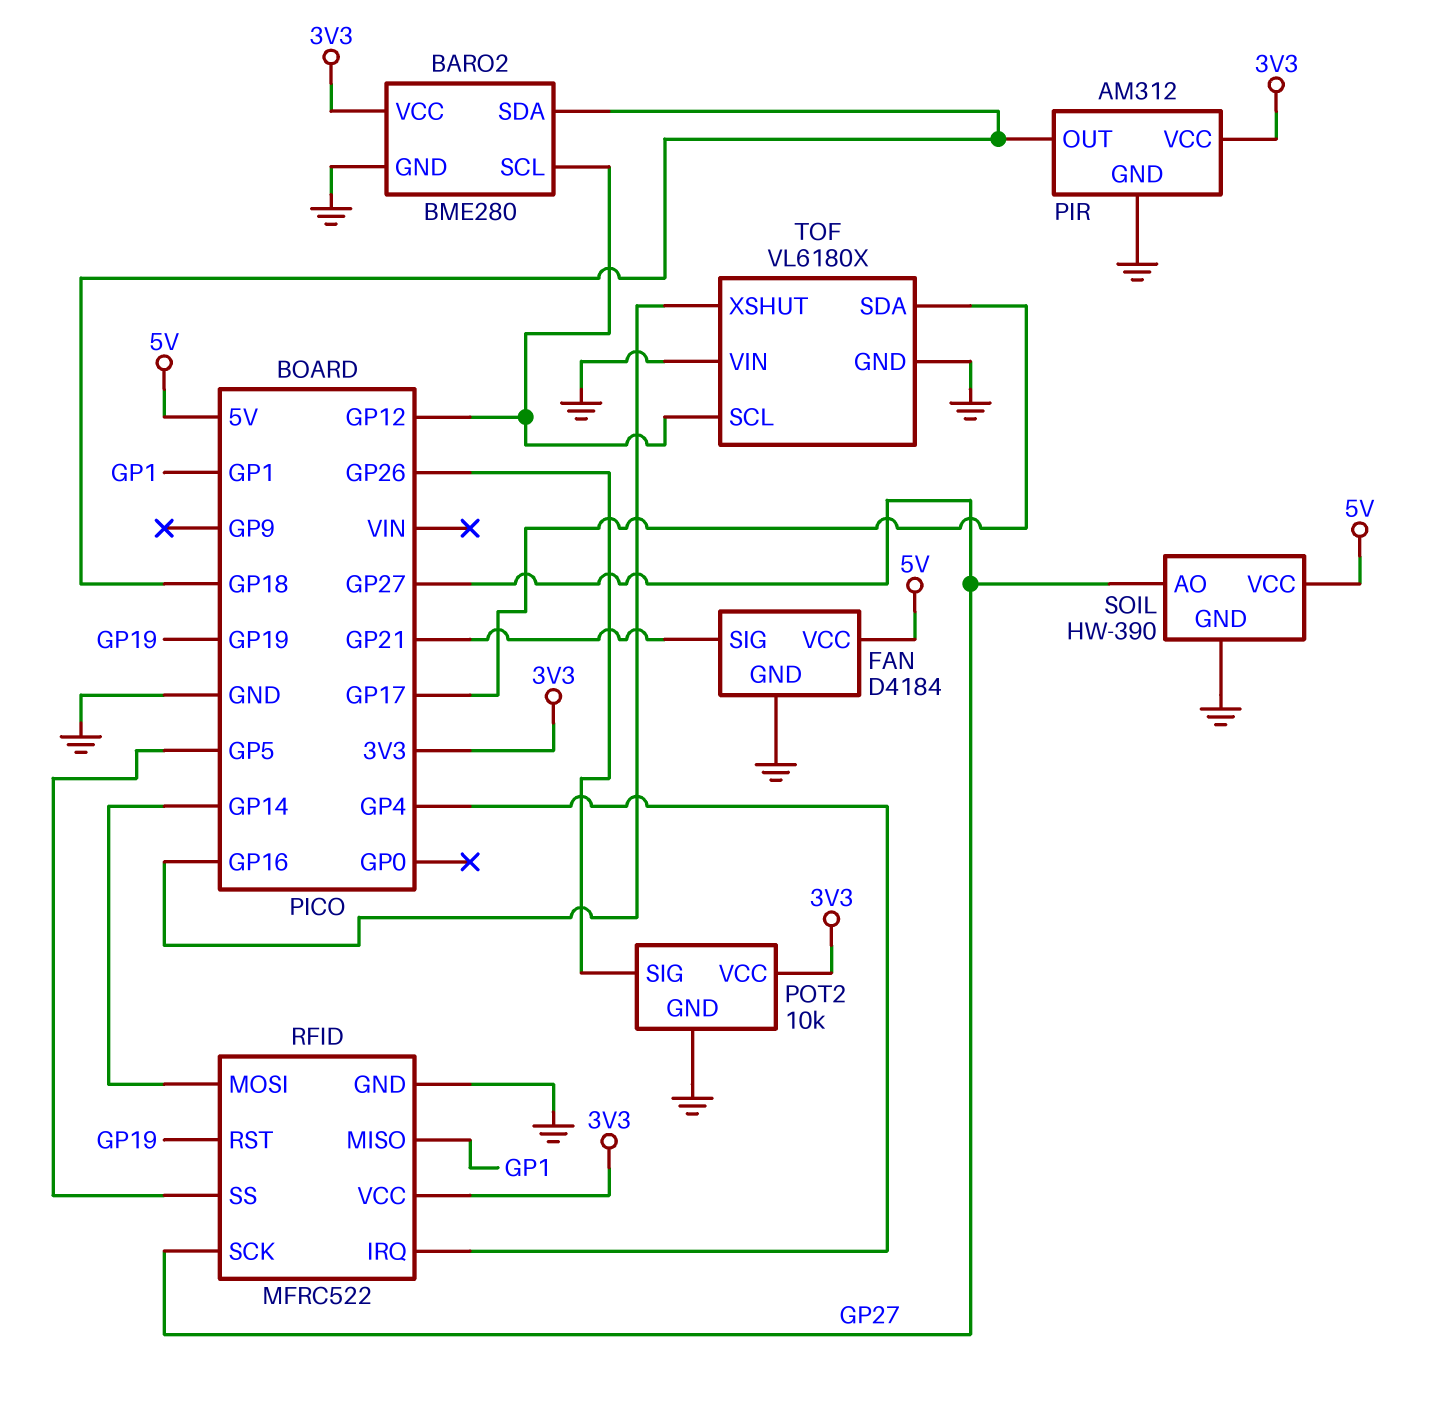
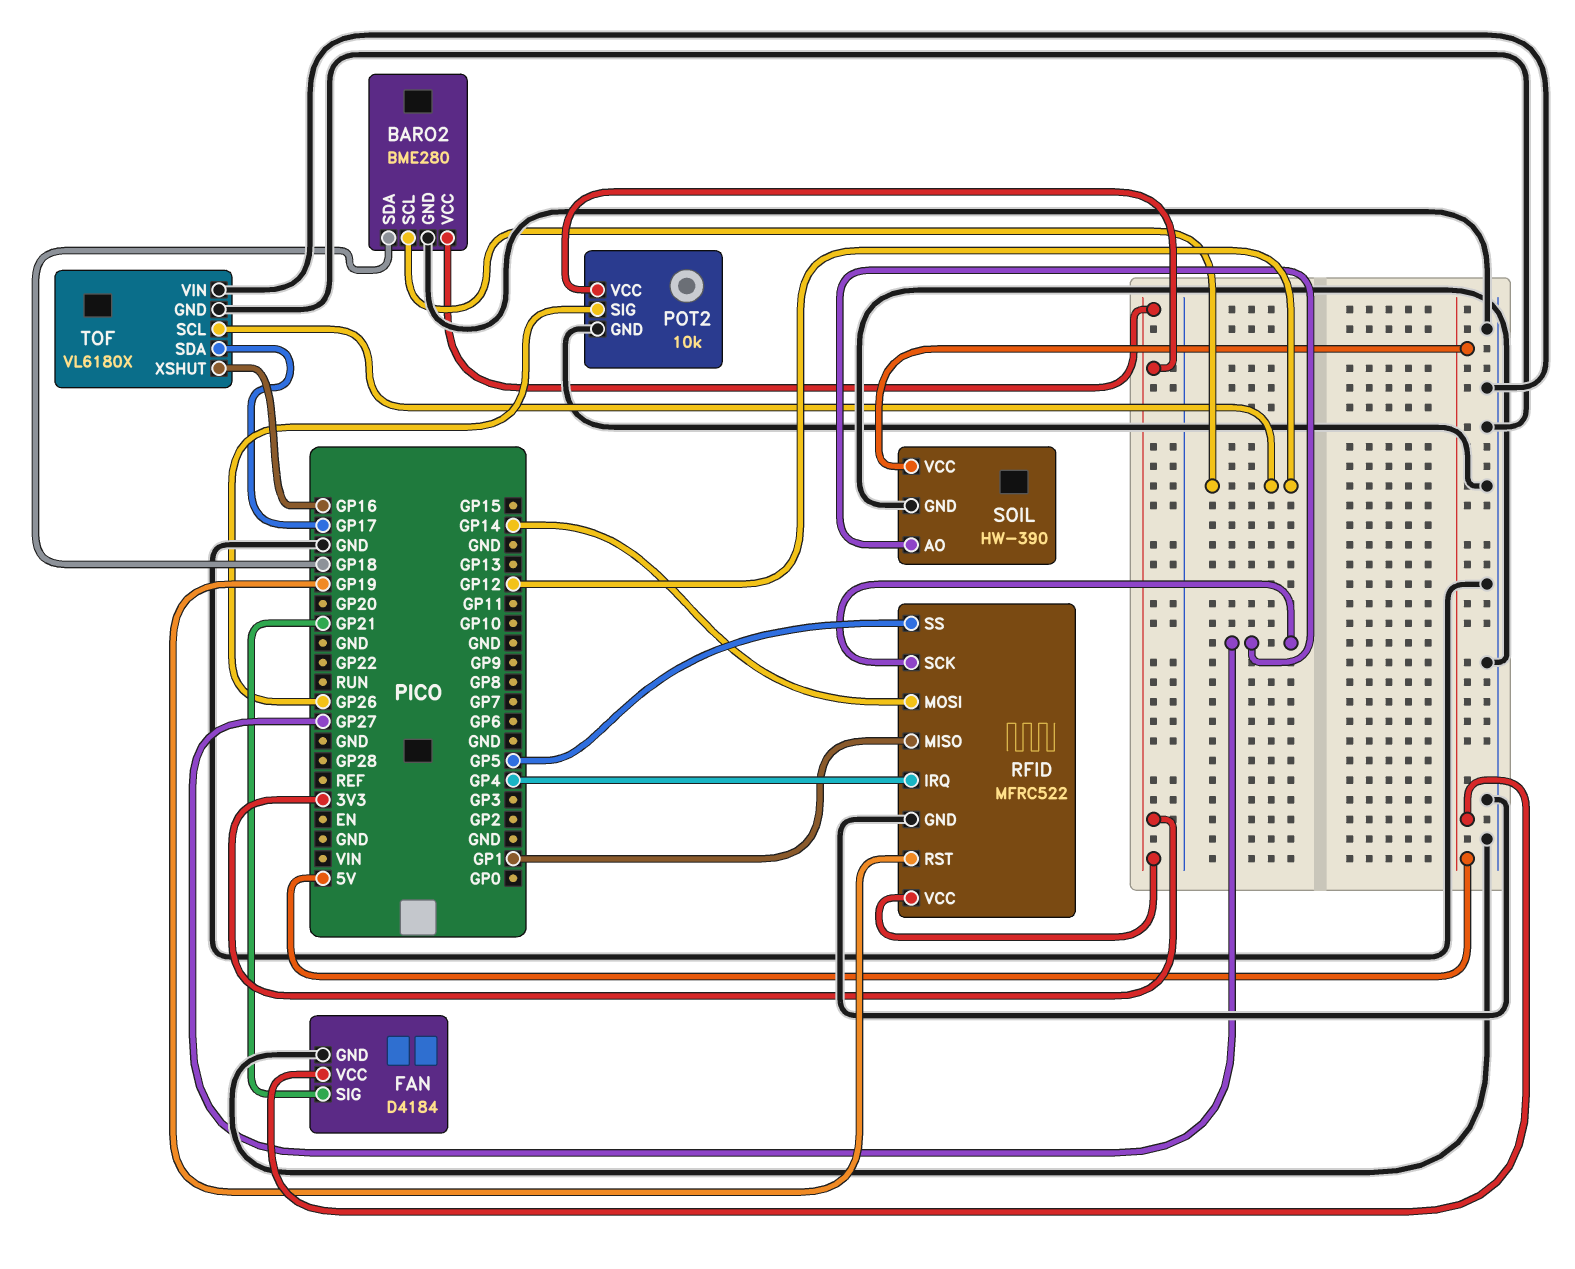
PIR: AM312 -> none
PIR pin GND: GND -> none
PIR pin OUT: GP18 -> none
PIR pin VCC: 3V3 -> none

